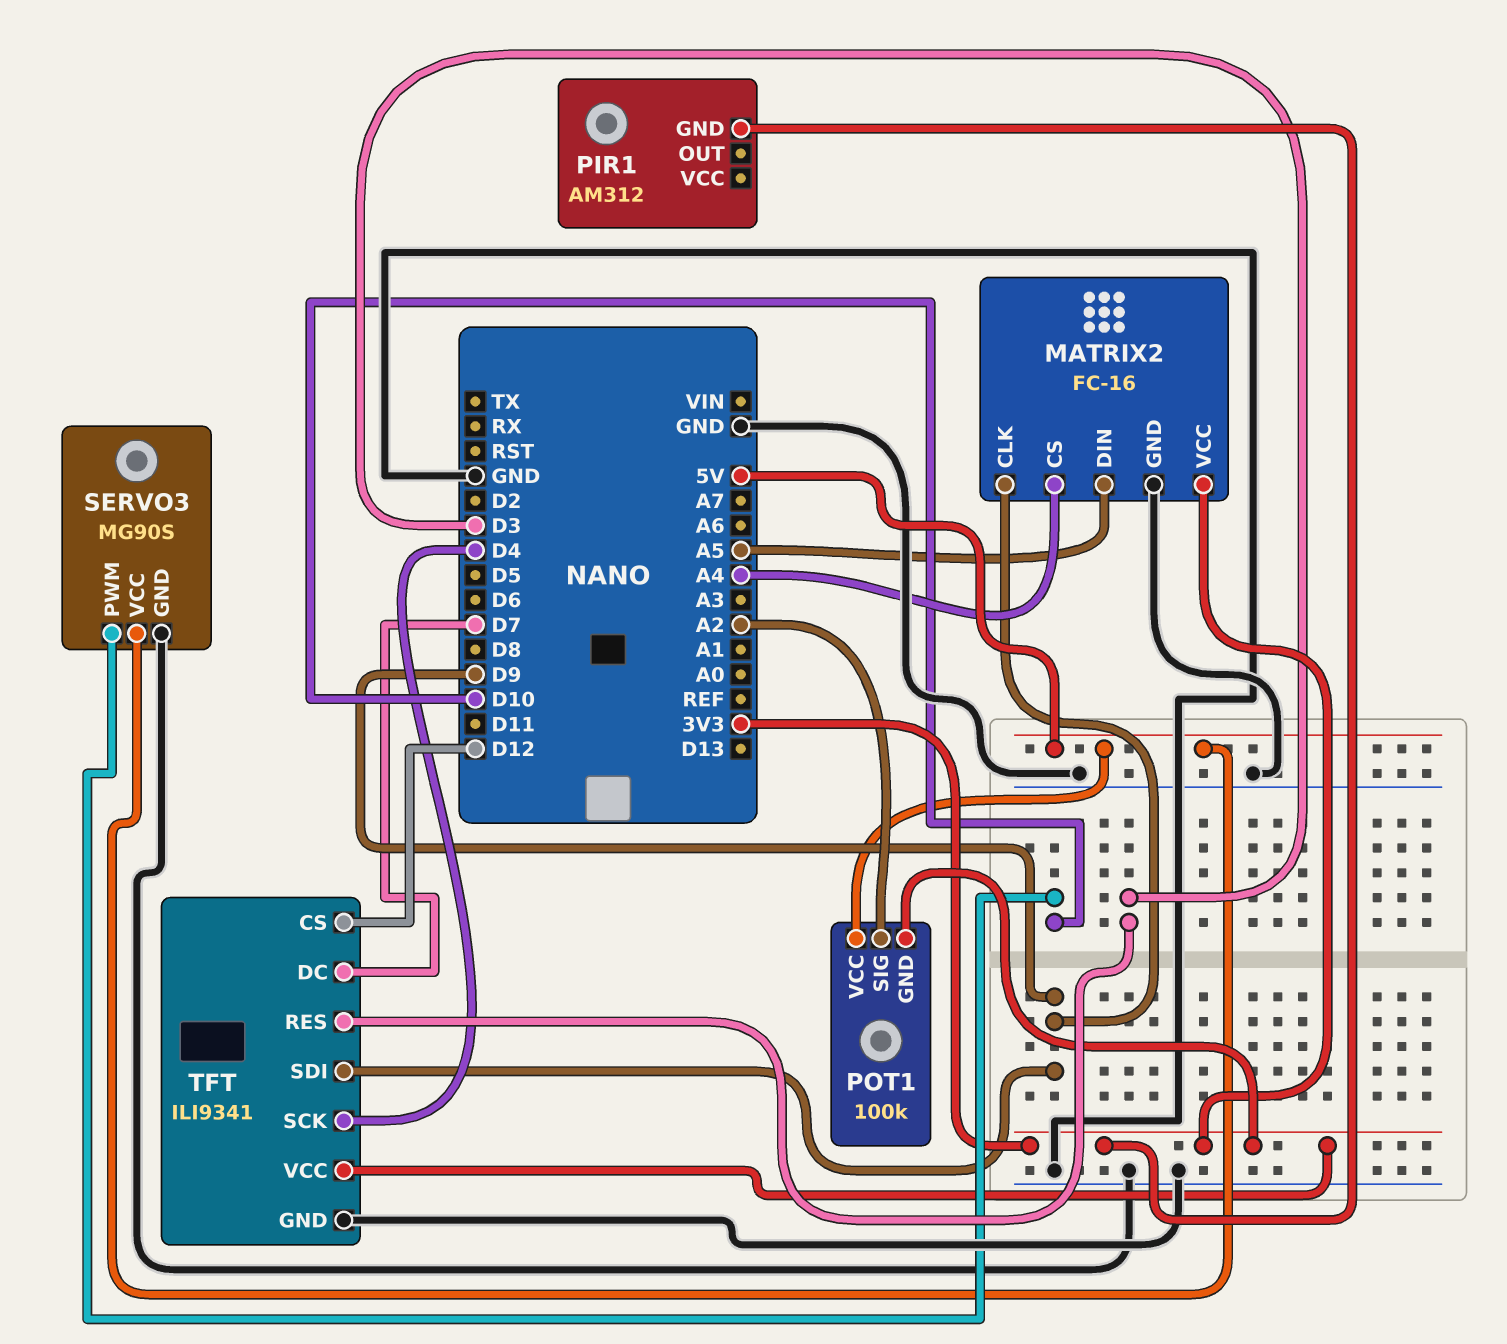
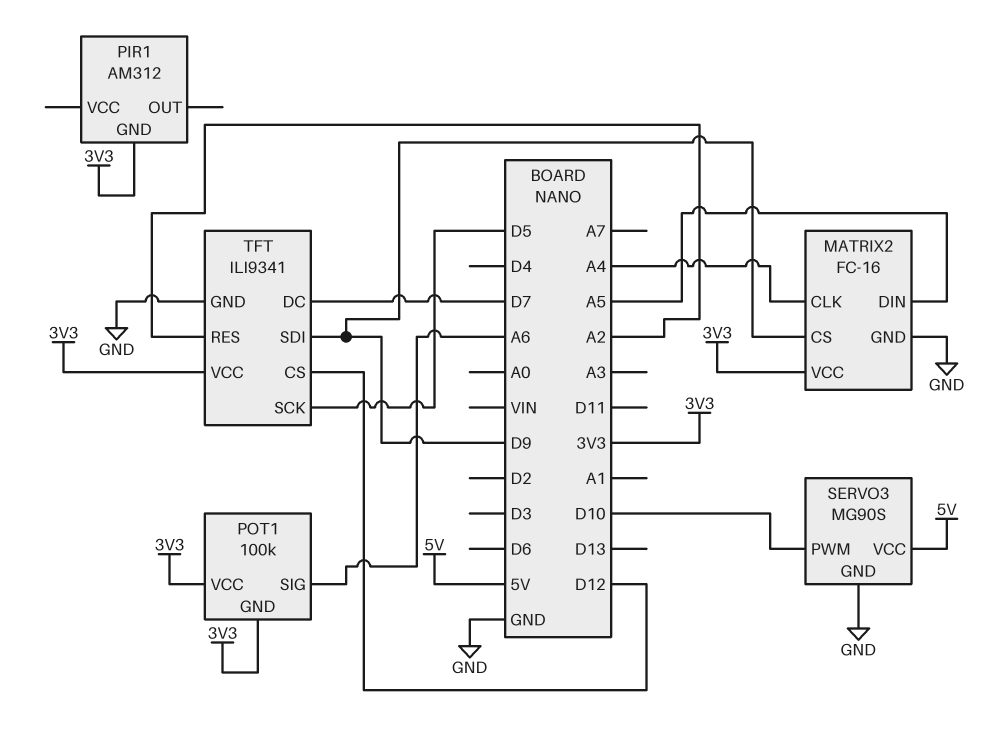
MATRIX2 pin CLK: D9 -> A4
MATRIX2 pin CS: A4 -> D9
POT1 pin SIG: A2 -> A6
POT1 pin VCC: 5V -> 3V3
TFT pin RES: D3 -> A2
TFT pin SCK: D4 -> D5

